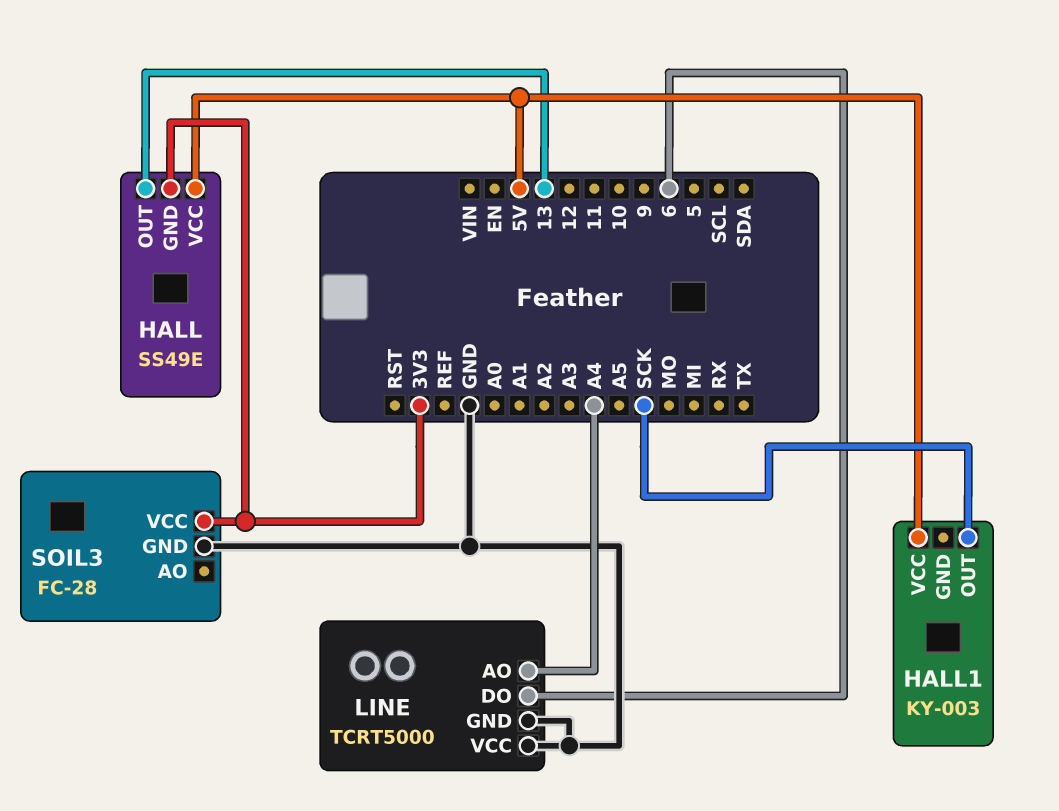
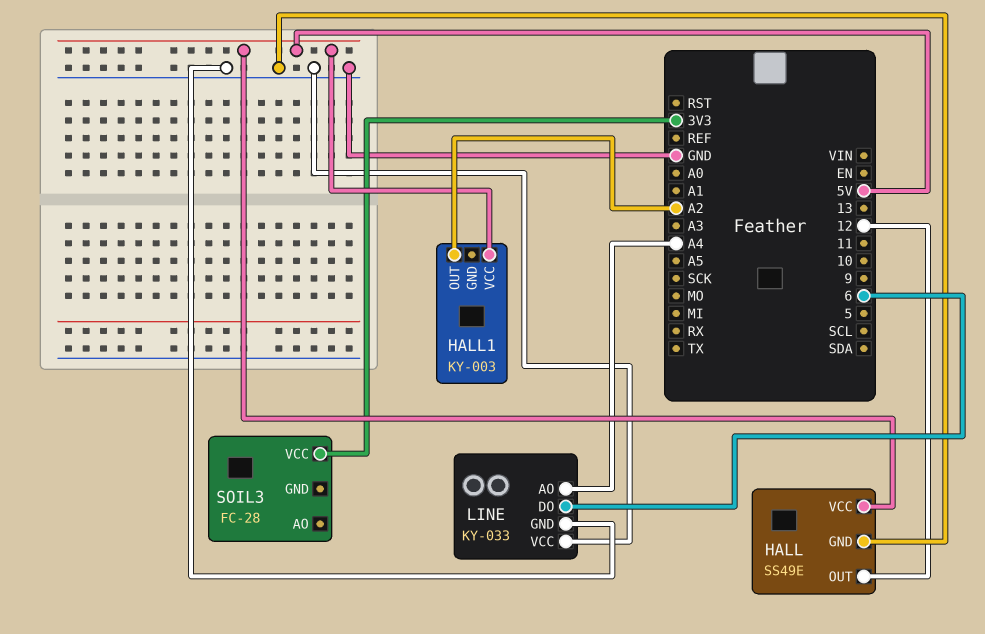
HALL pin GND: 3V3 -> GND
HALL pin OUT: 13 -> 12
HALL1 pin OUT: SCK -> A2
LINE: TCRT5000 -> KY-033
SOIL3 pin GND: GND -> none

